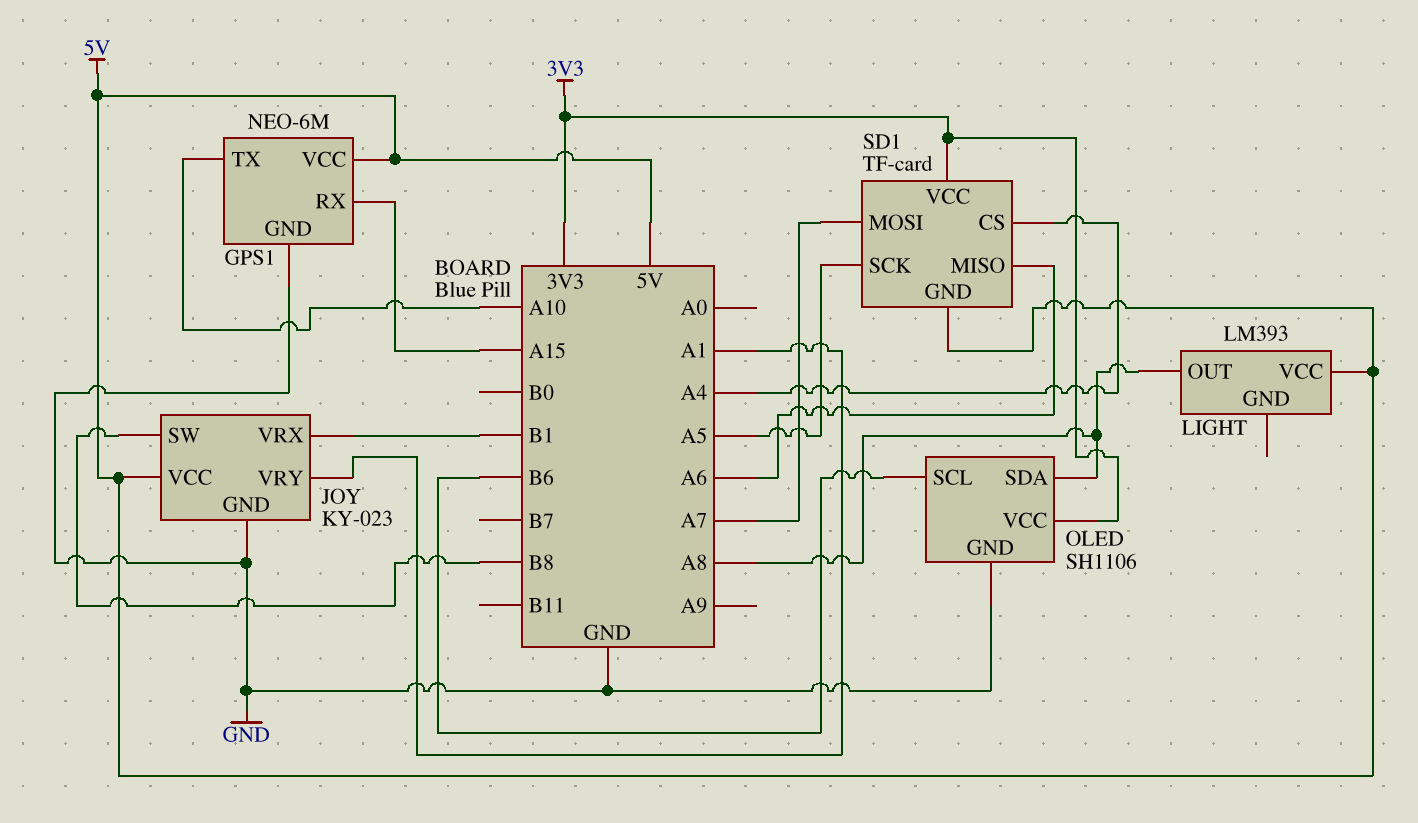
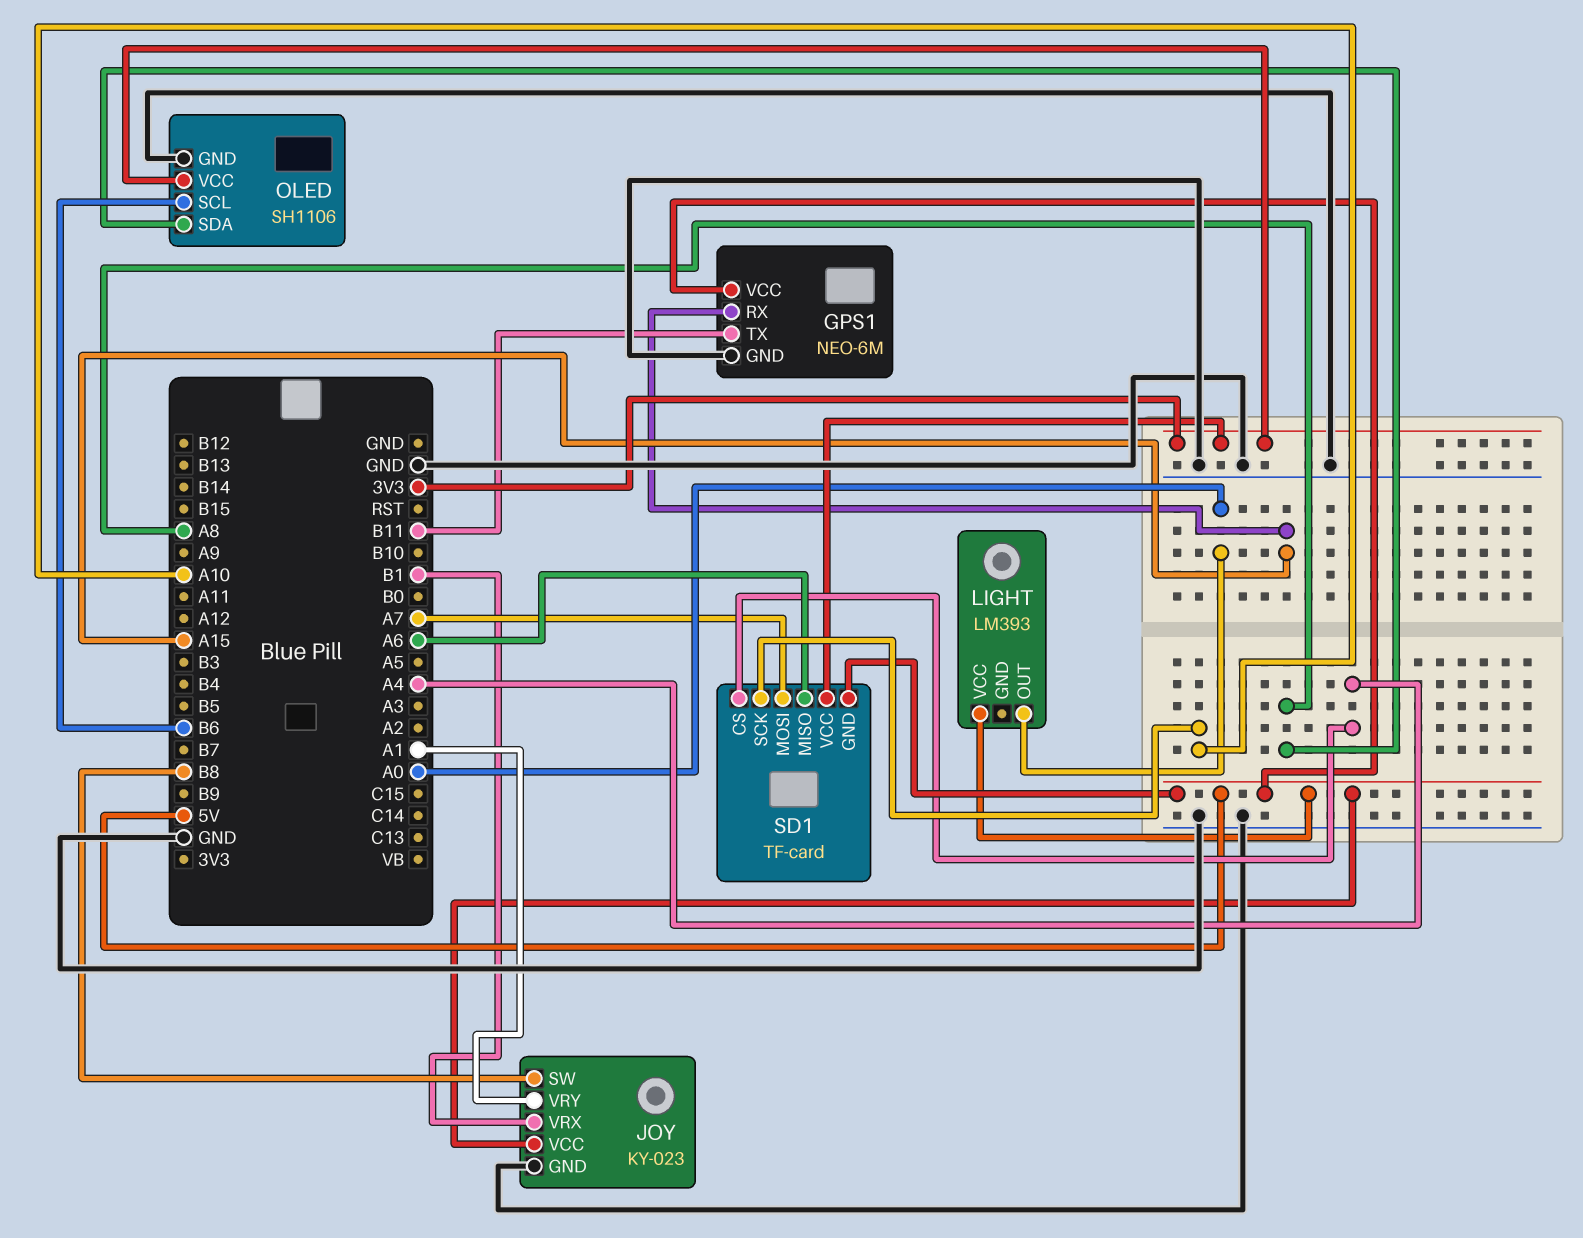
GPS1 pin TX: A10 -> B11
LIGHT pin OUT: A8 -> A0
SD1 pin SCK: A5 -> A10

